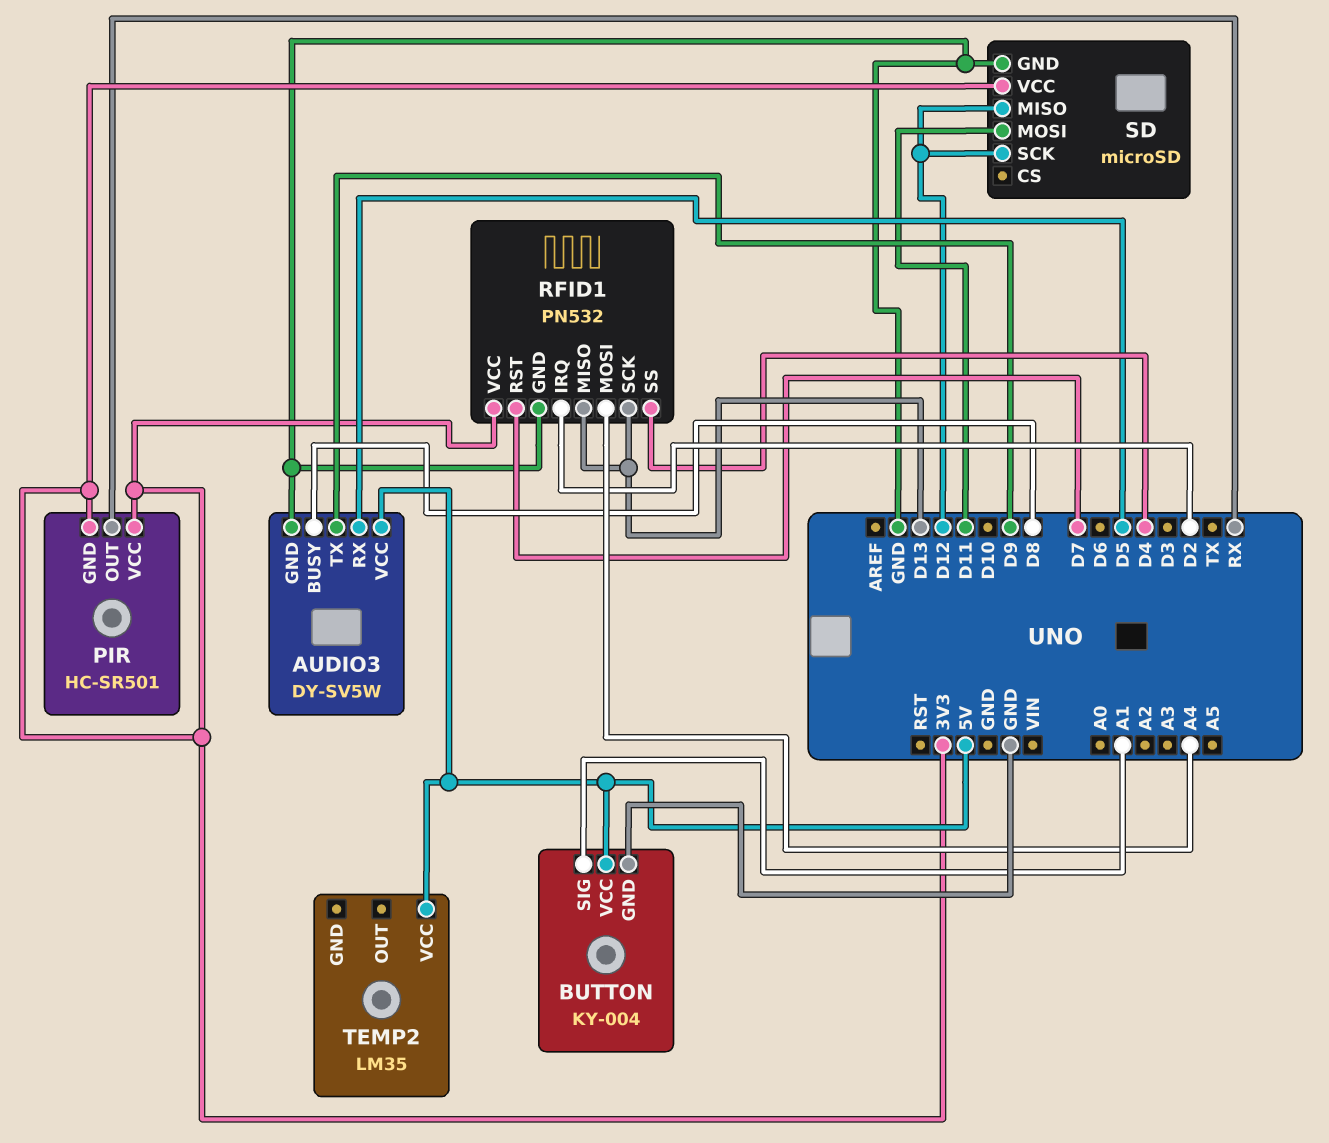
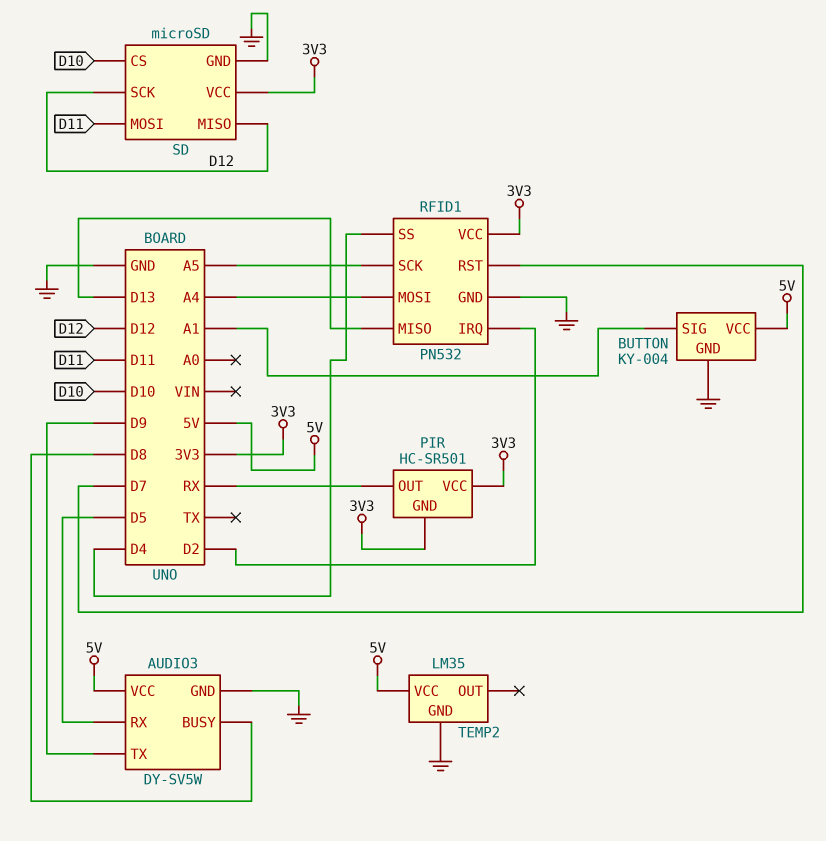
RFID1 pin SCK: D13 -> A5
SD pin CS: none -> D10
TEMP2 pin GND: none -> GND

